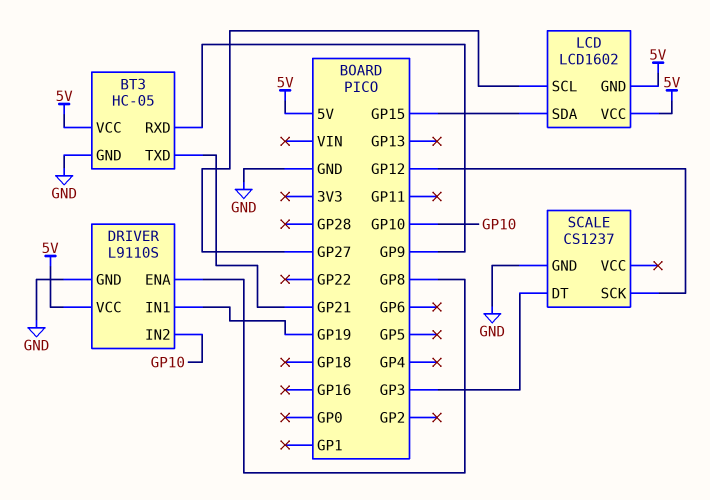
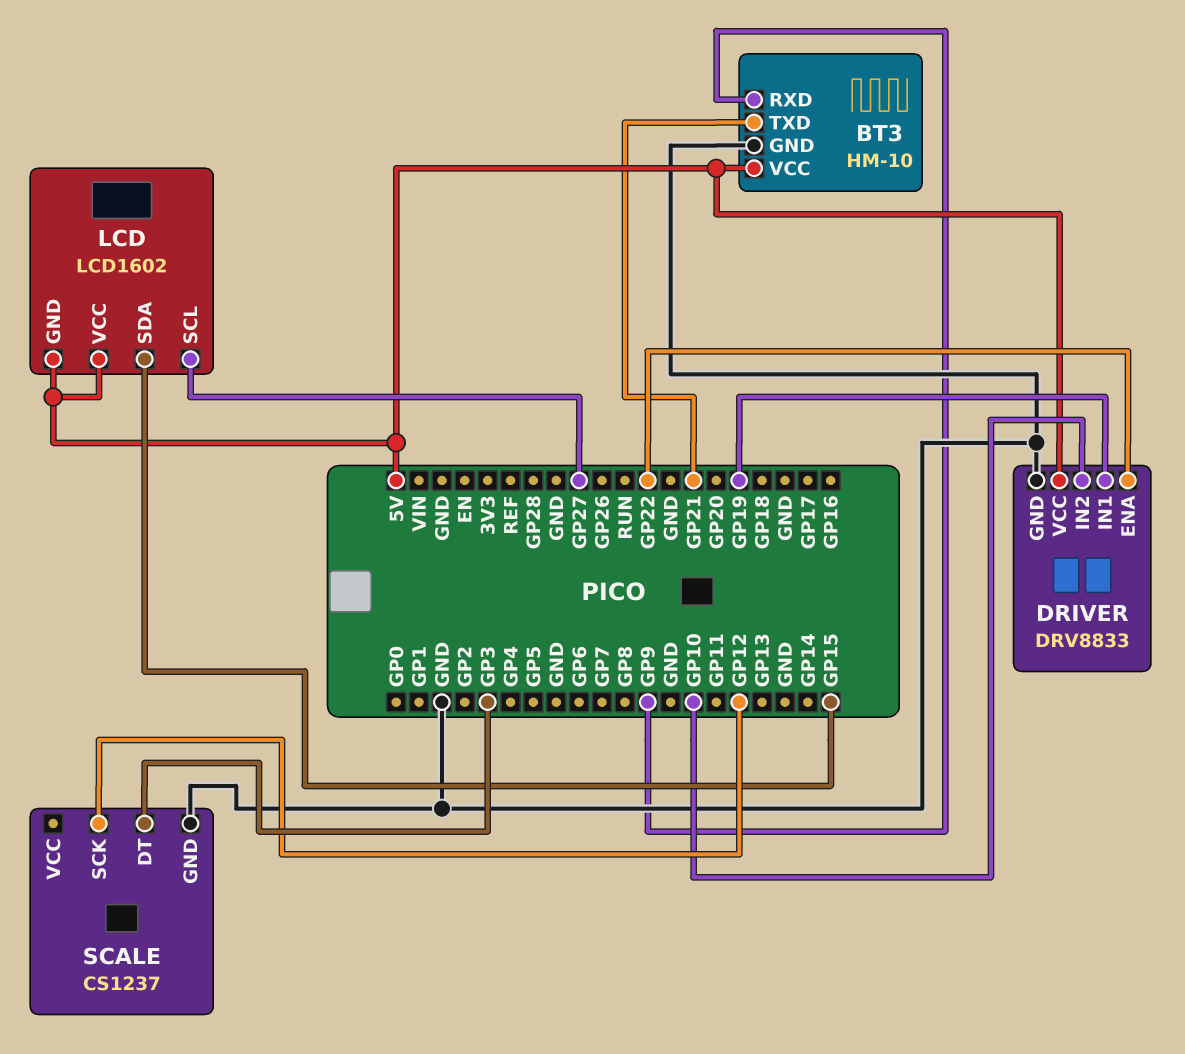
BT3: HC-05 -> HM-10
DRIVER: L9110S -> DRV8833
DRIVER pin ENA: GP8 -> GP22

